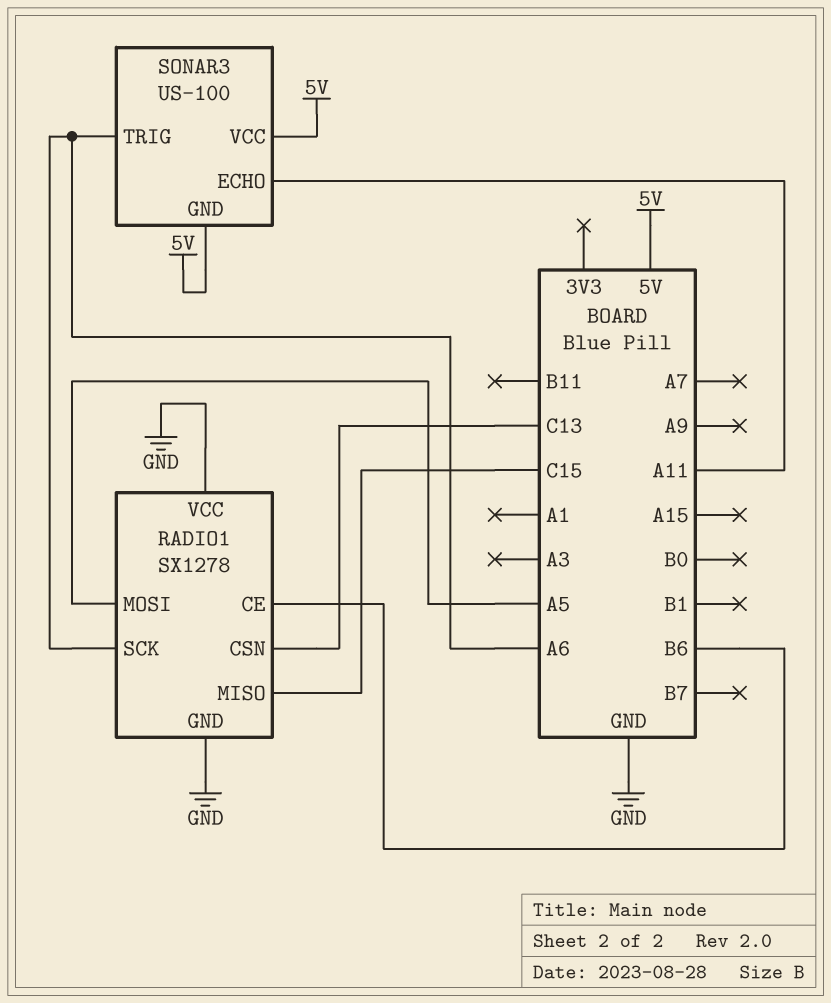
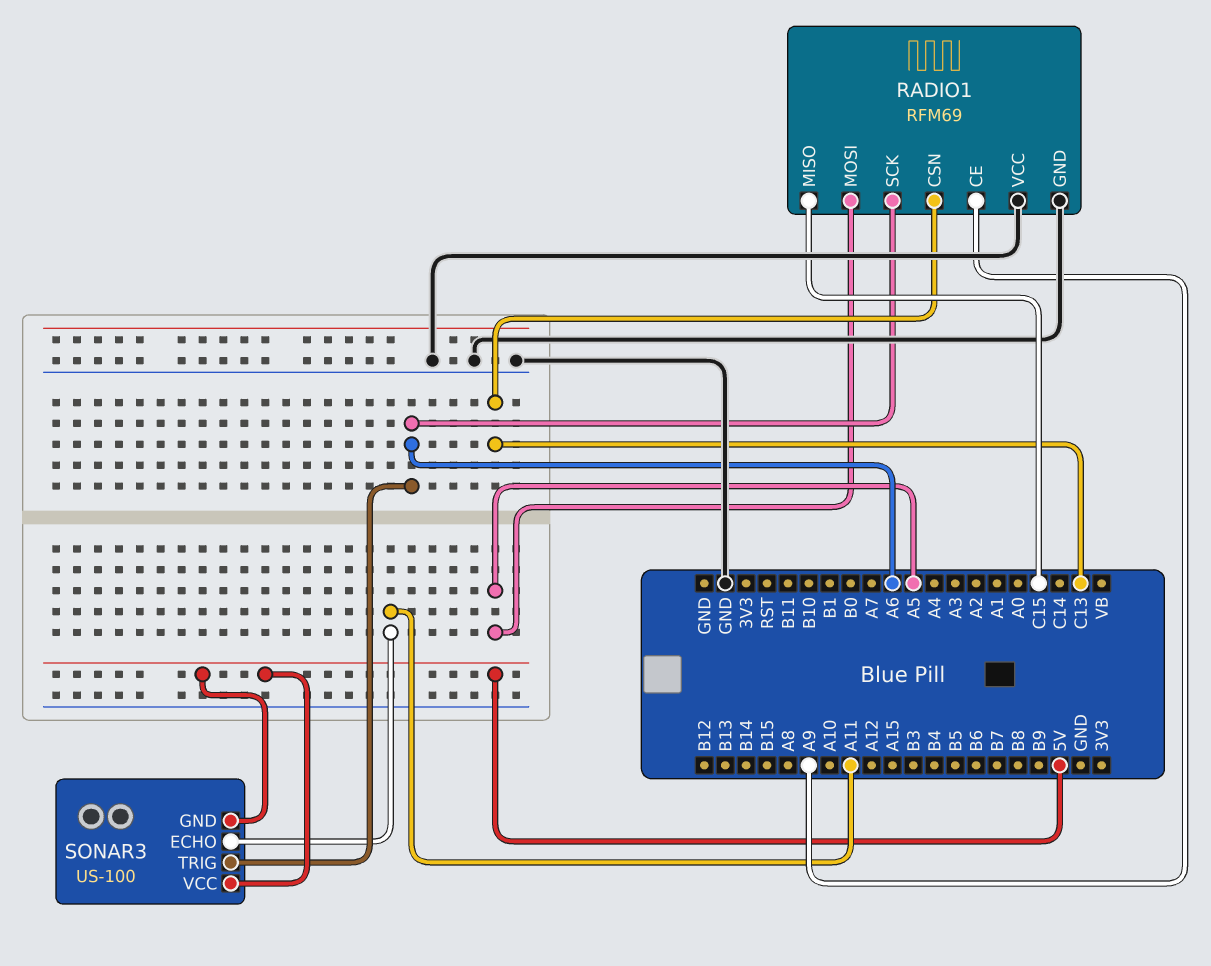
RADIO1: SX1278 -> RFM69
RADIO1 pin CE: B6 -> A9

